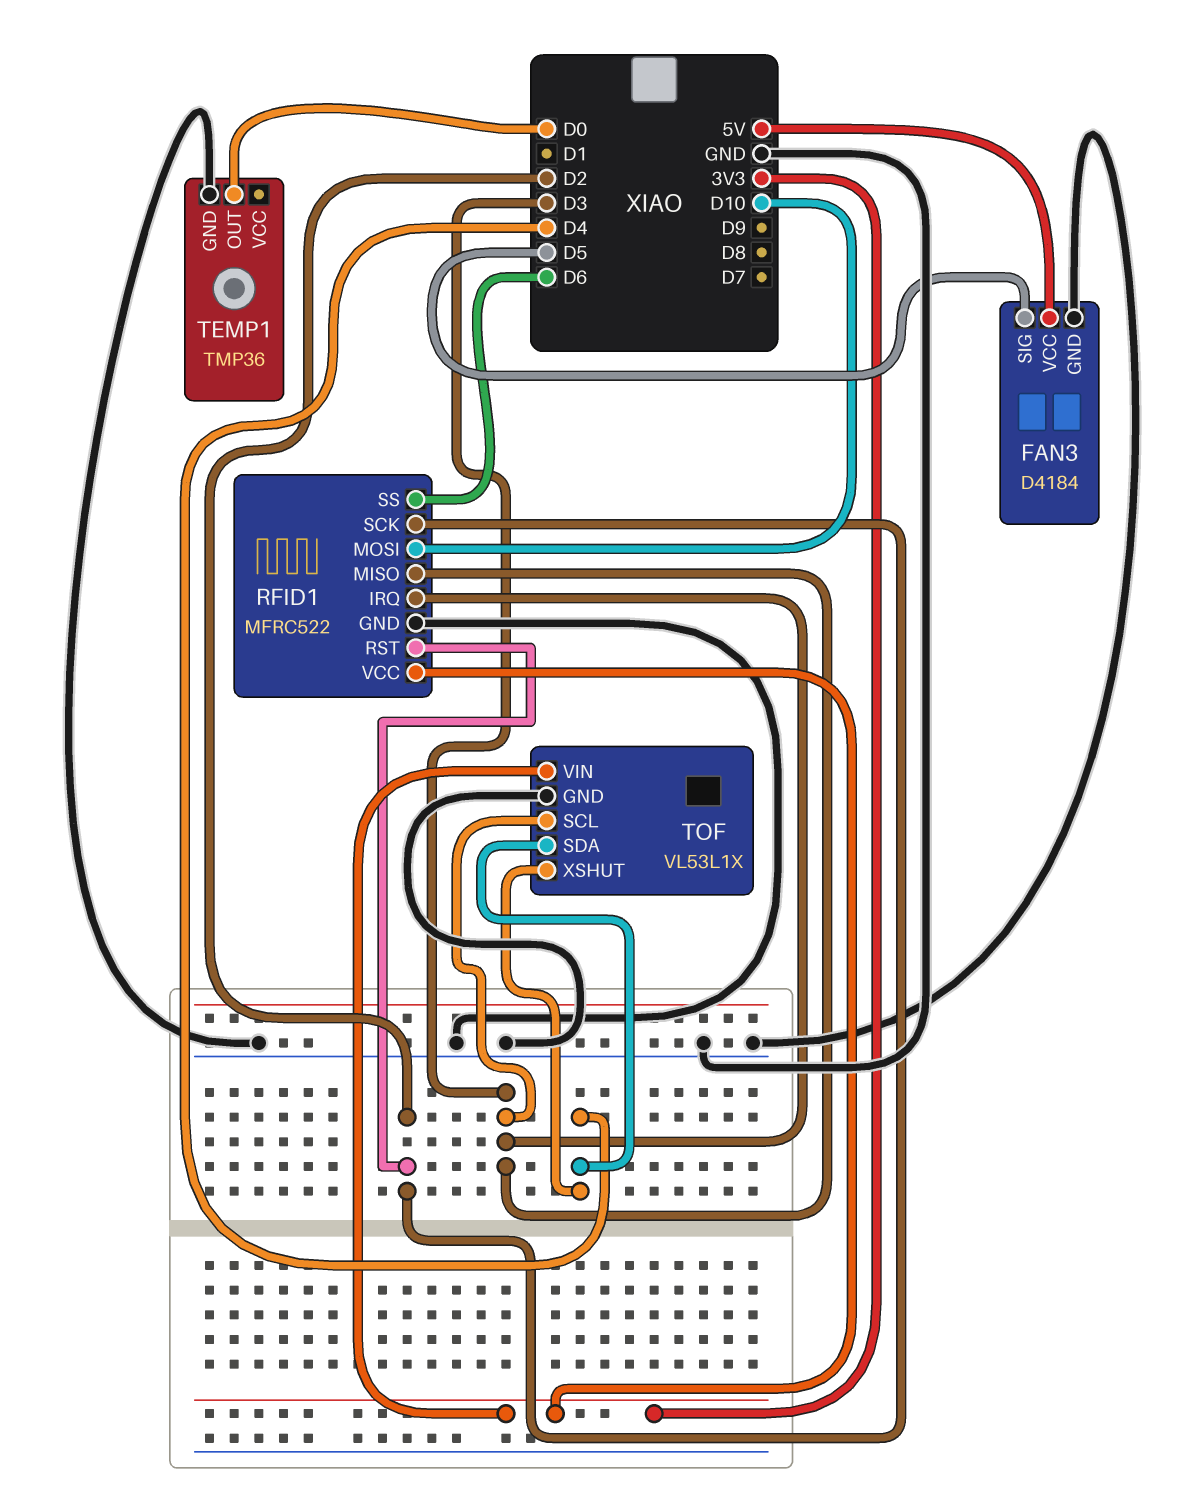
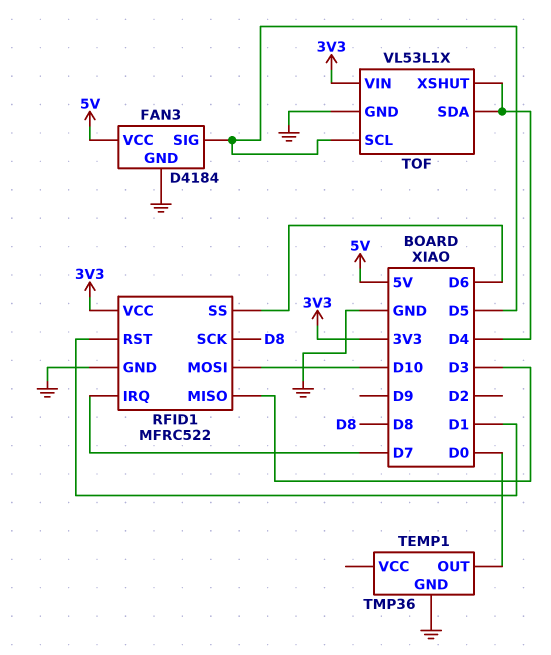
RFID1 pin IRQ: D3 -> D7
RFID1 pin RST: D2 -> D1
RFID1 pin SCK: D2 -> D8
TOF pin SCL: D3 -> D5

